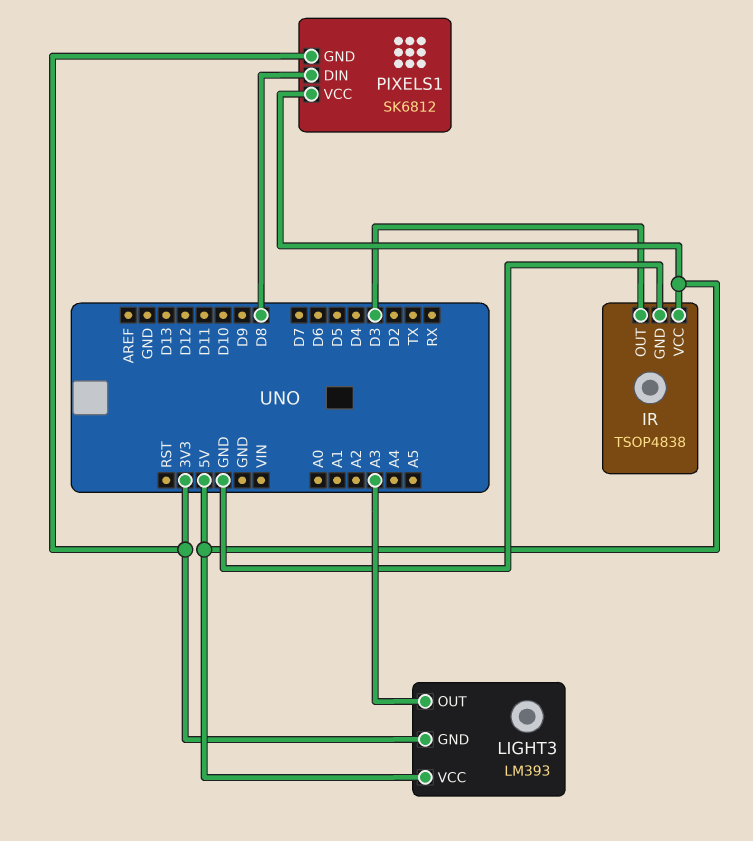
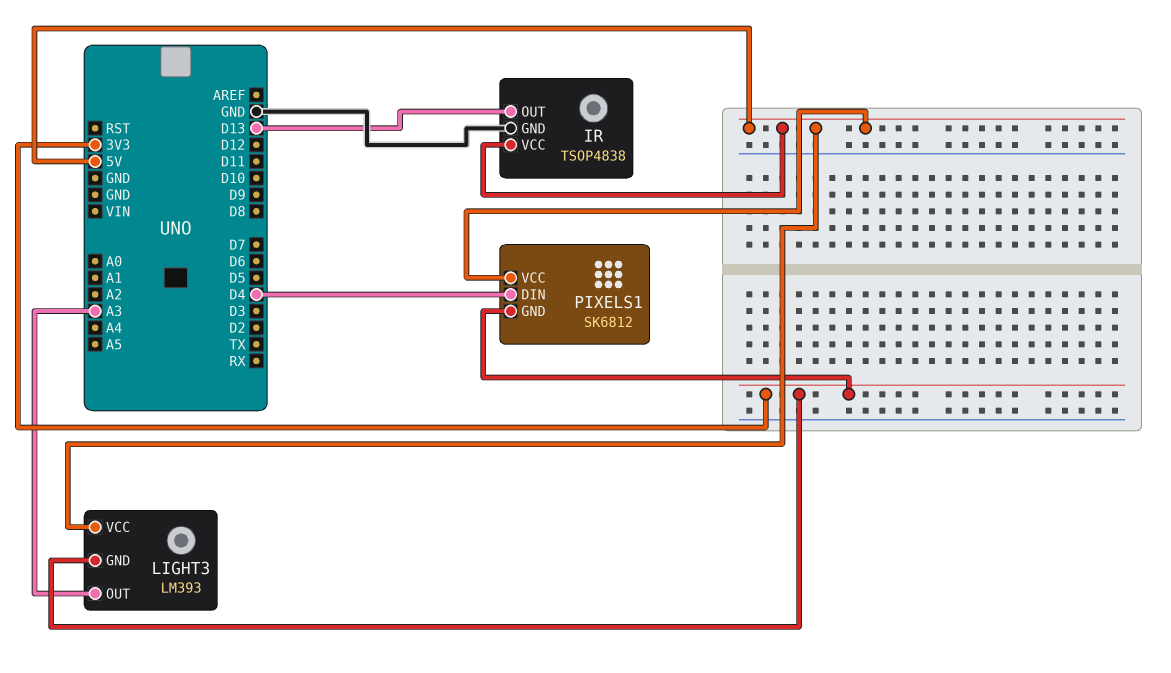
IR pin OUT: D3 -> D13
PIXELS1 pin DIN: D8 -> D4

